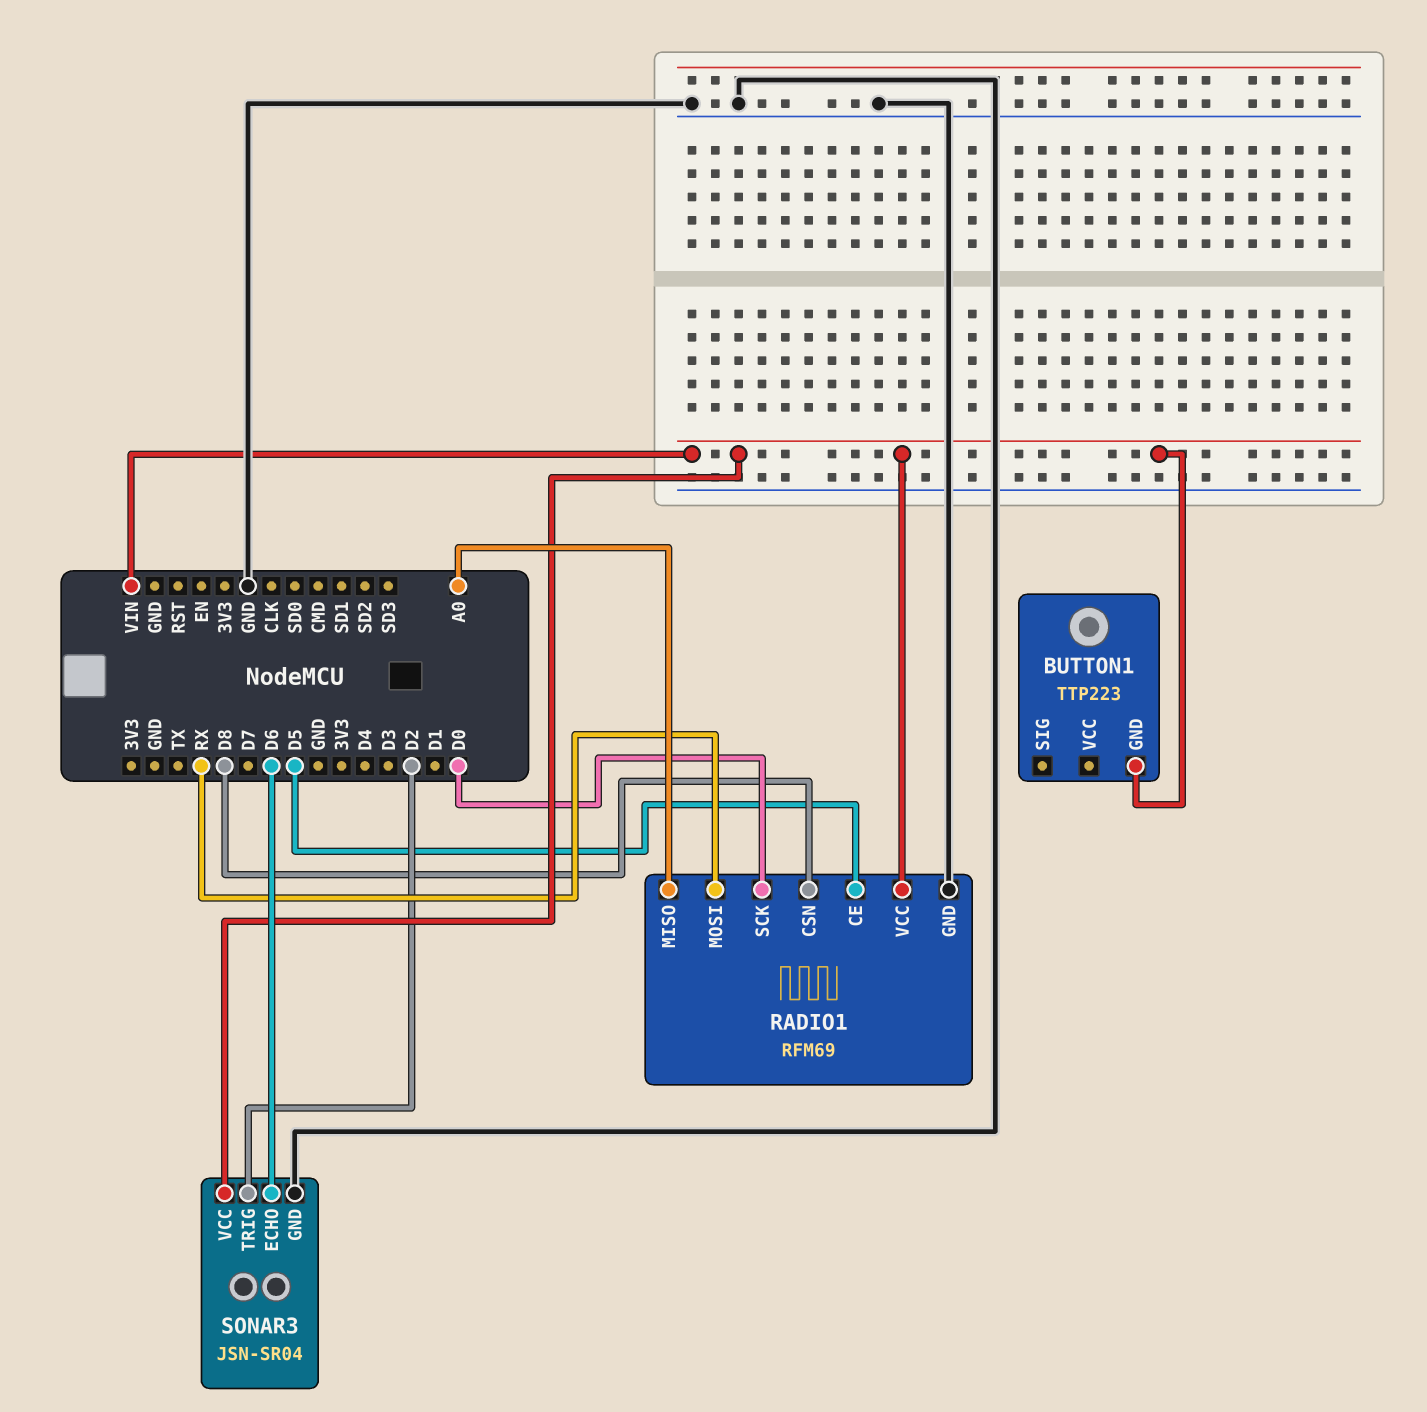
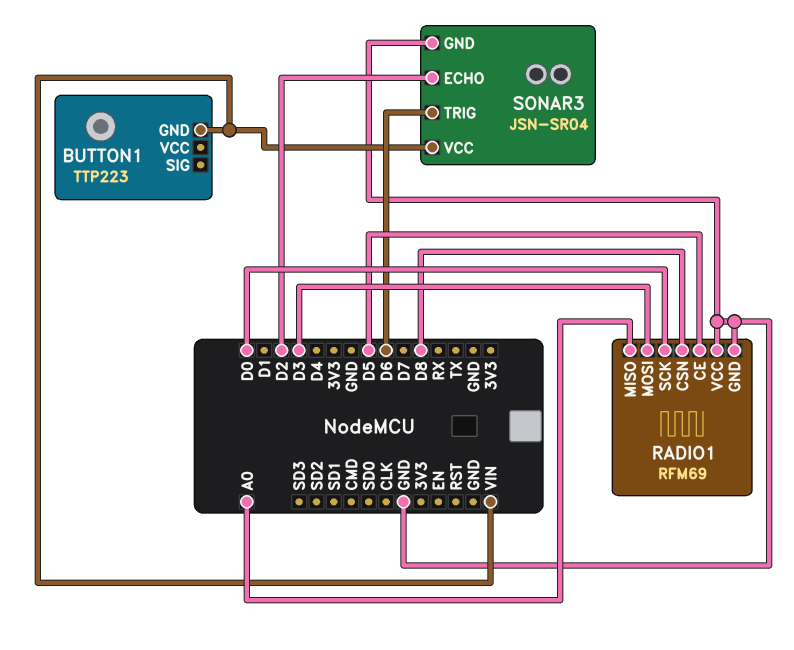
RADIO1 pin MOSI: RX -> D3
RADIO1 pin VCC: VIN -> GND
SONAR3 pin ECHO: D6 -> D2
SONAR3 pin TRIG: D2 -> D6

